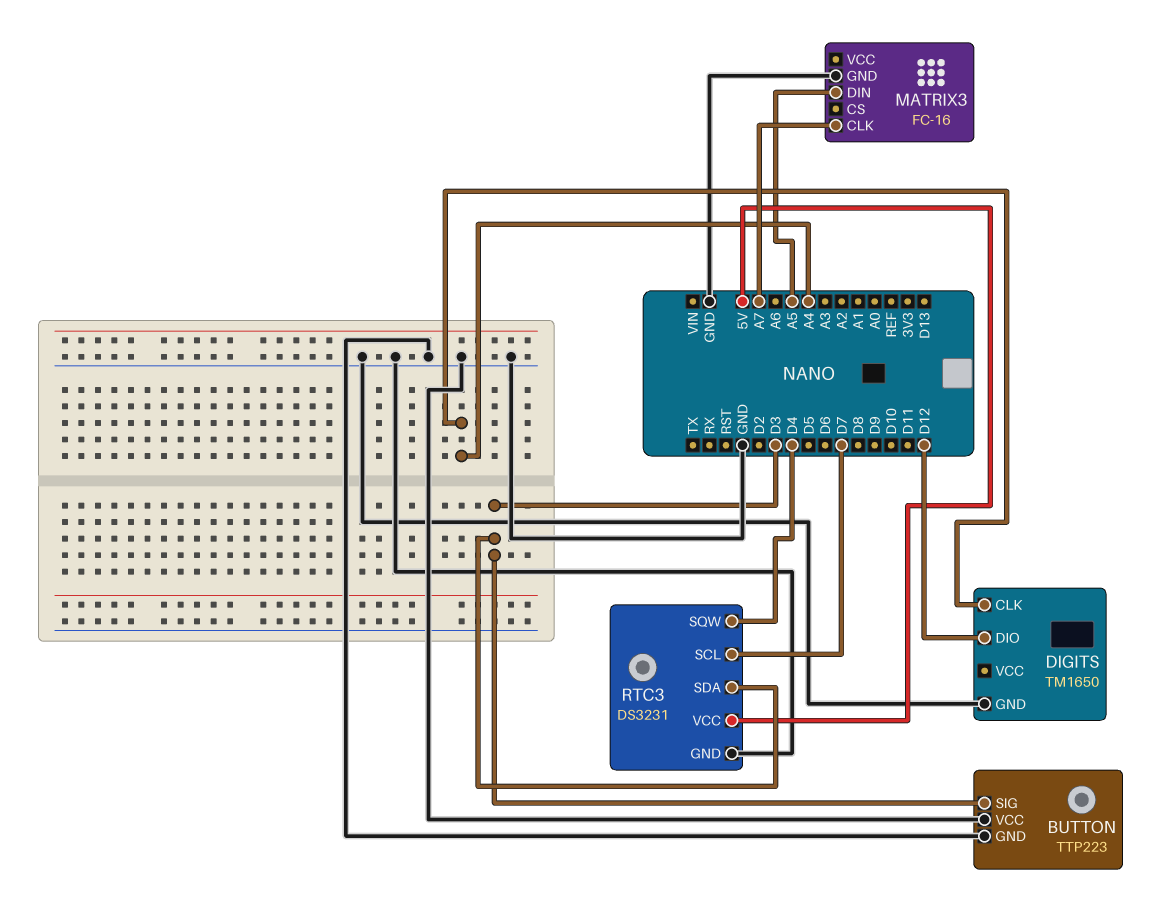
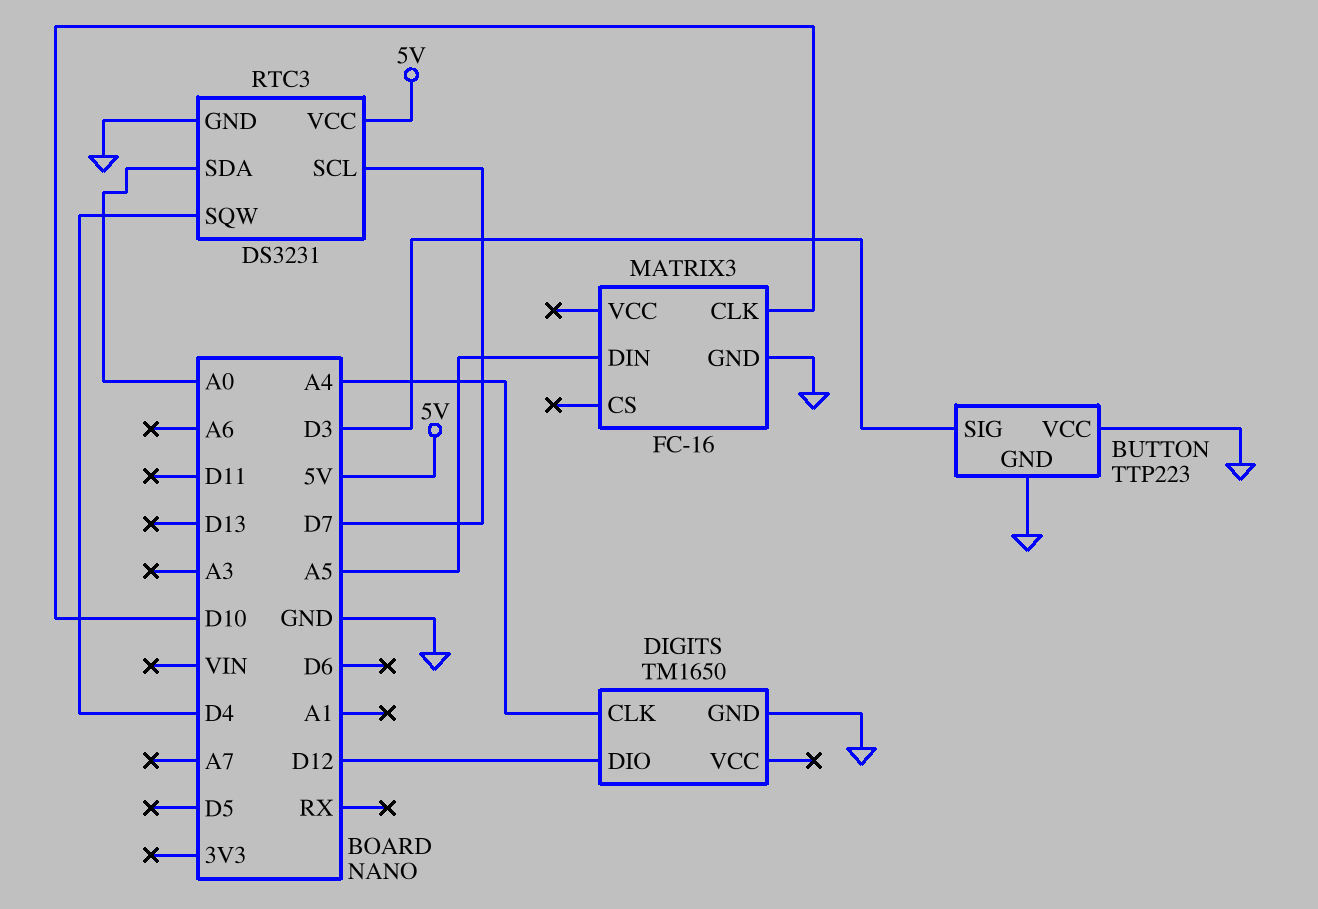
MATRIX3 pin CLK: A7 -> D10
RTC3 pin SDA: D3 -> A0

